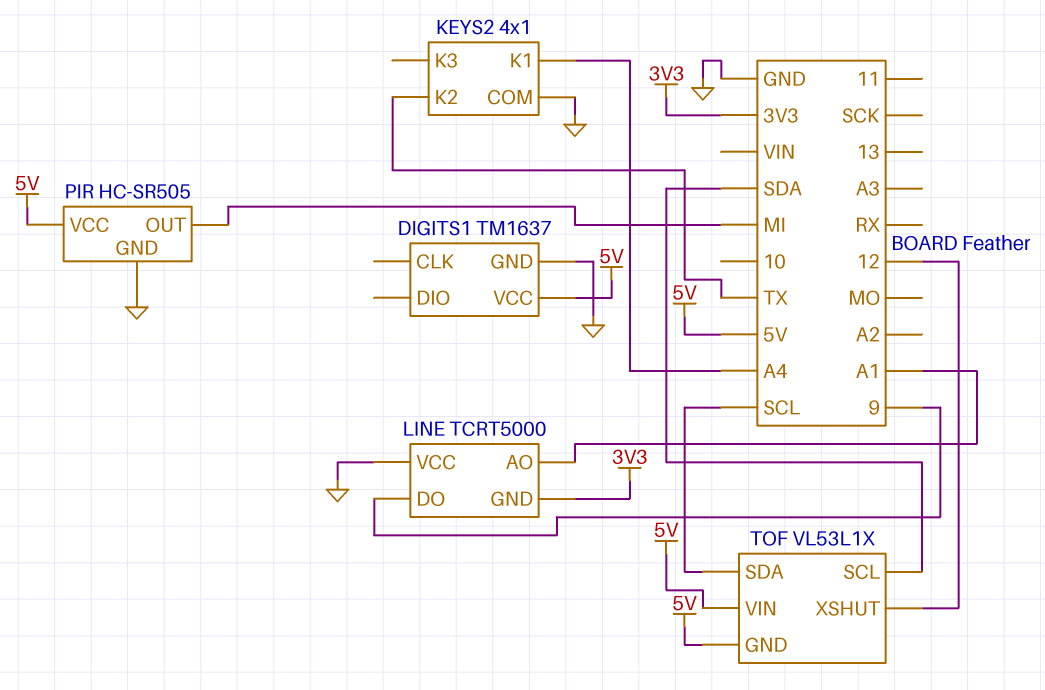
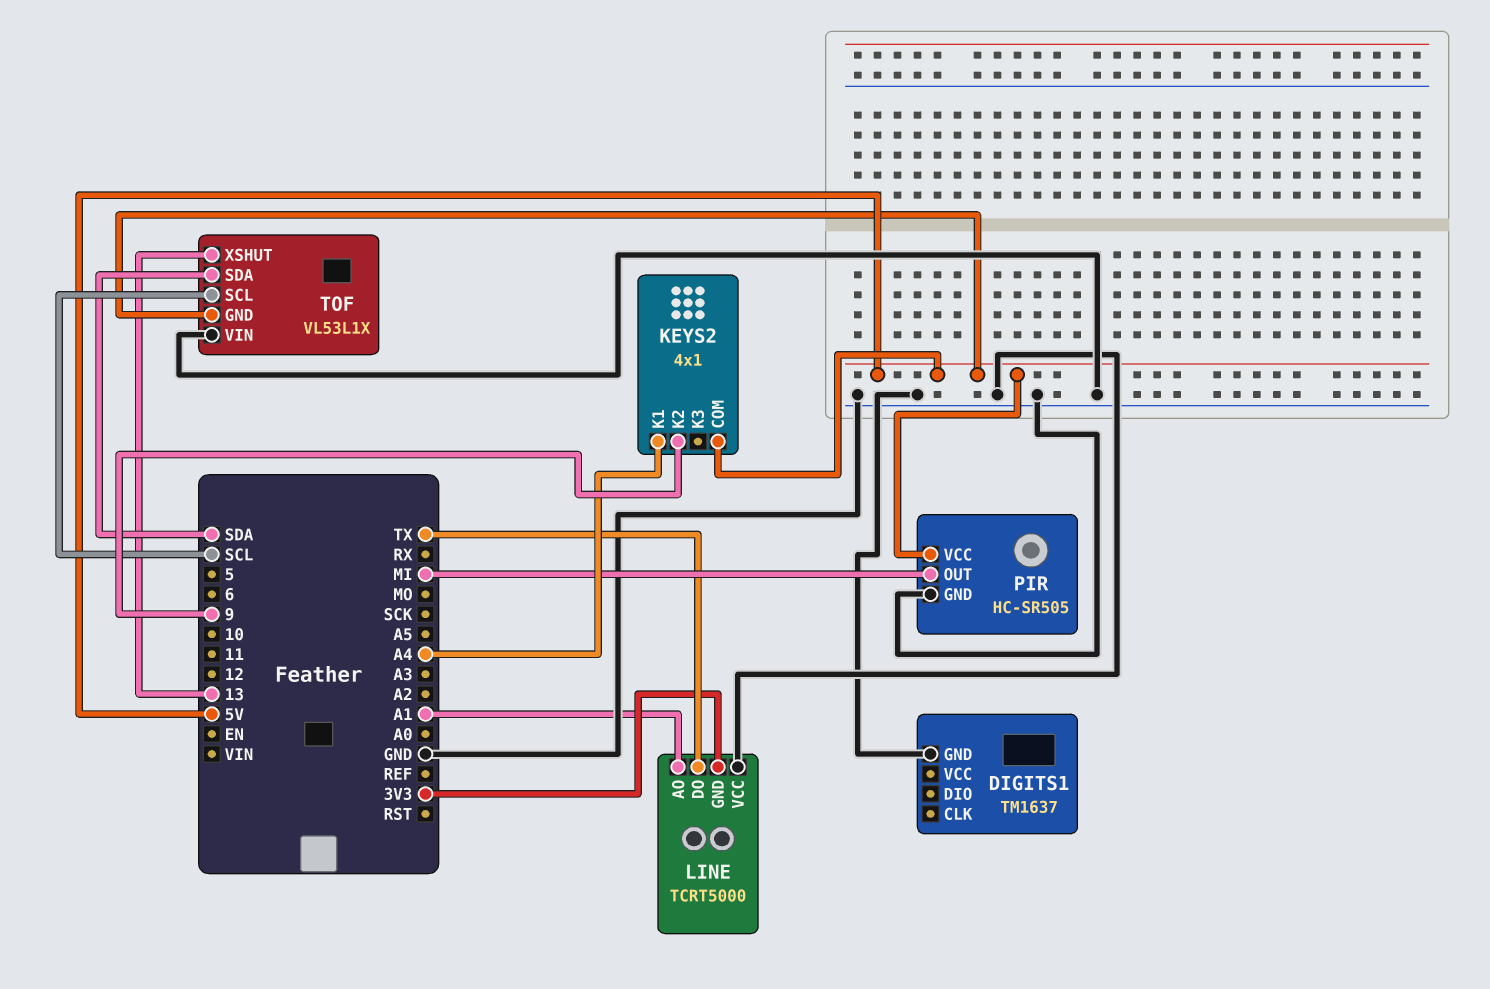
DIGITS1 pin VCC: 5V -> none
KEYS2 pin COM: GND -> 5V
KEYS2 pin K2: TX -> 9
LINE pin DO: 9 -> TX
TOF pin SCL: SDA -> SCL
TOF pin SDA: SCL -> SDA
TOF pin VIN: 5V -> GND
TOF pin XSHUT: 12 -> 13

